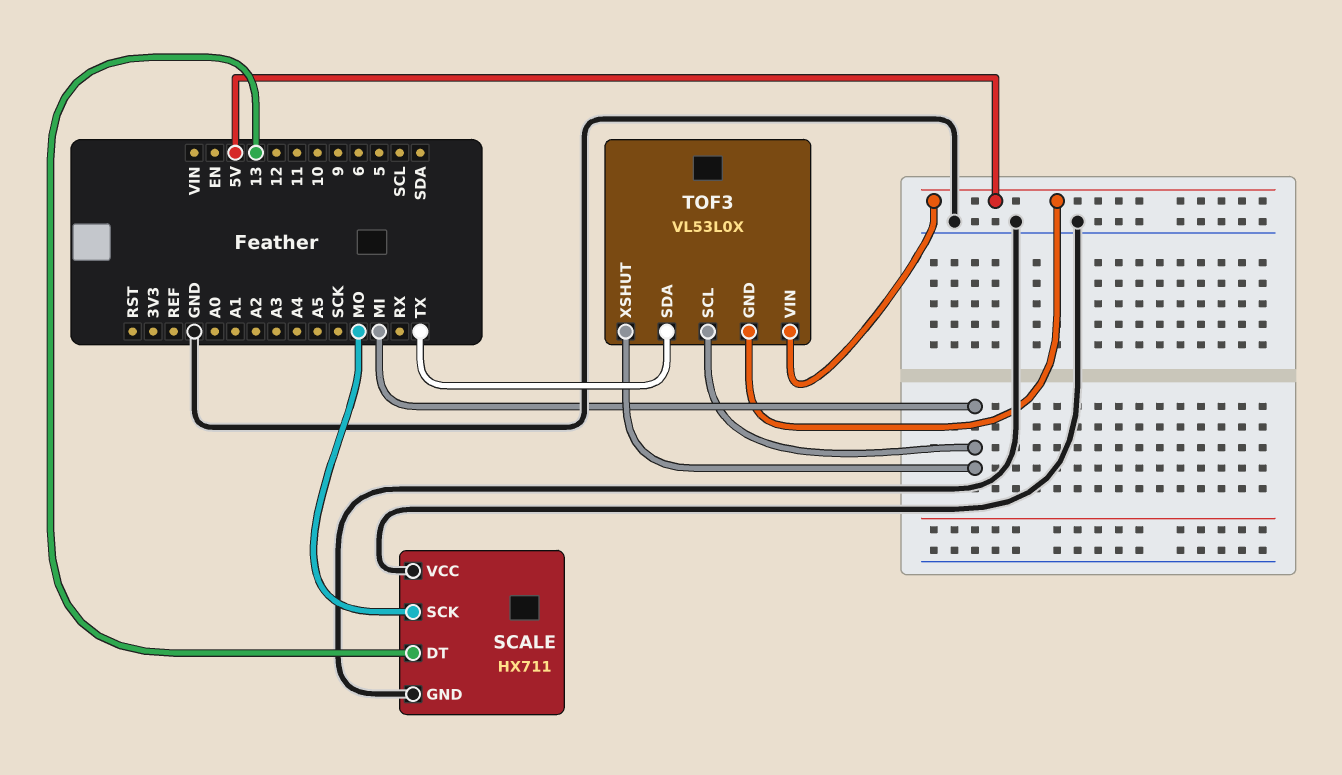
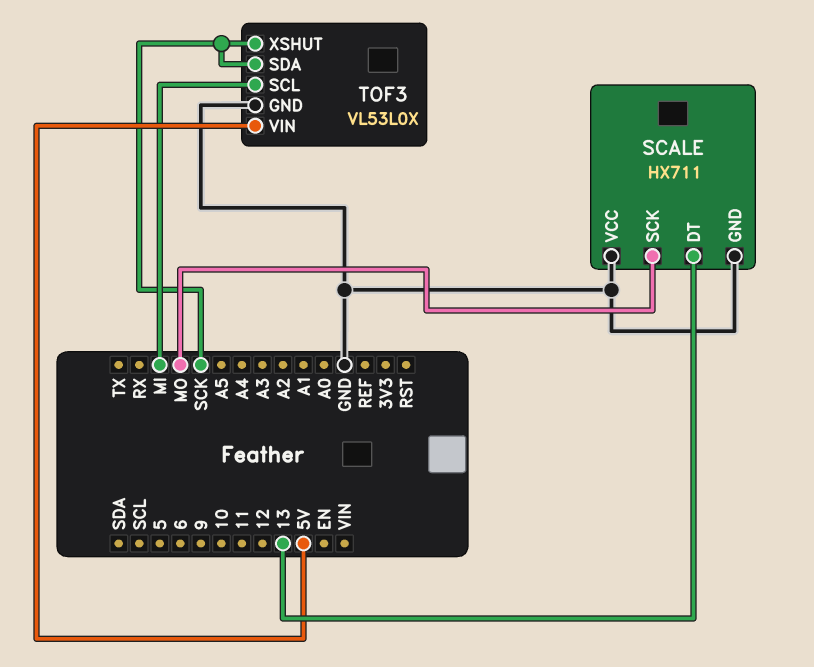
TOF3 pin GND: 5V -> GND
TOF3 pin SDA: TX -> SCK
TOF3 pin XSHUT: MI -> SCK

